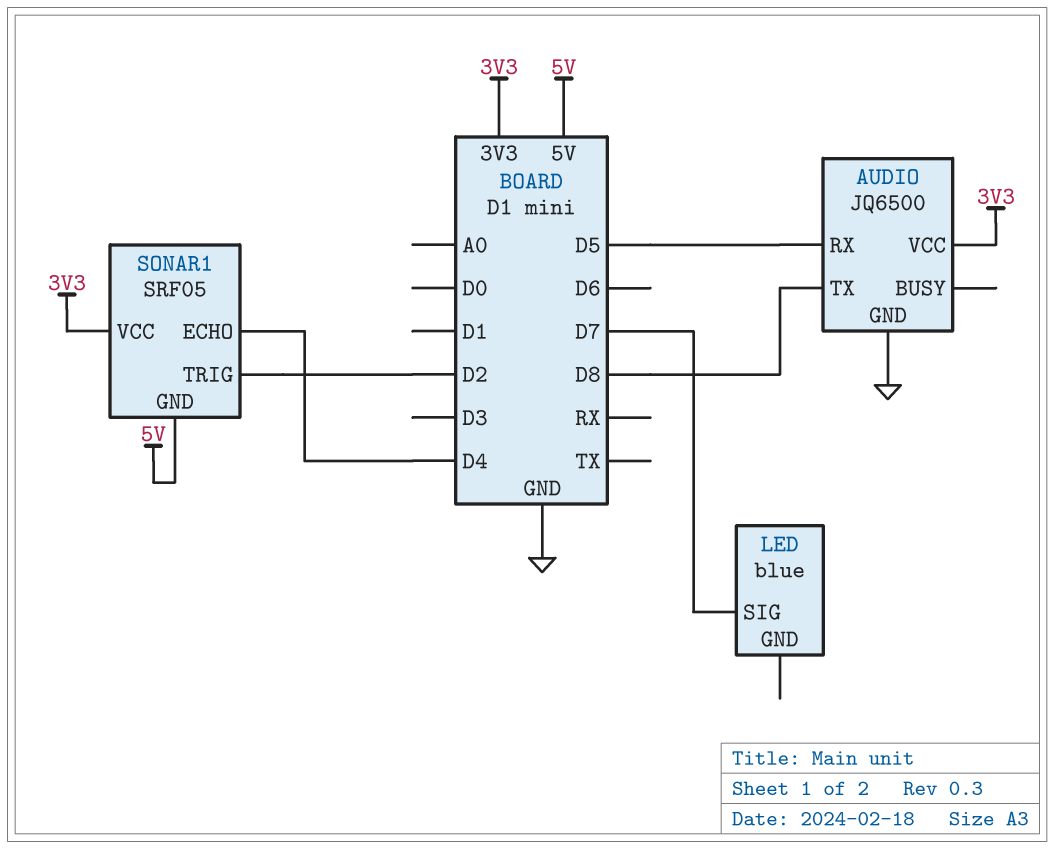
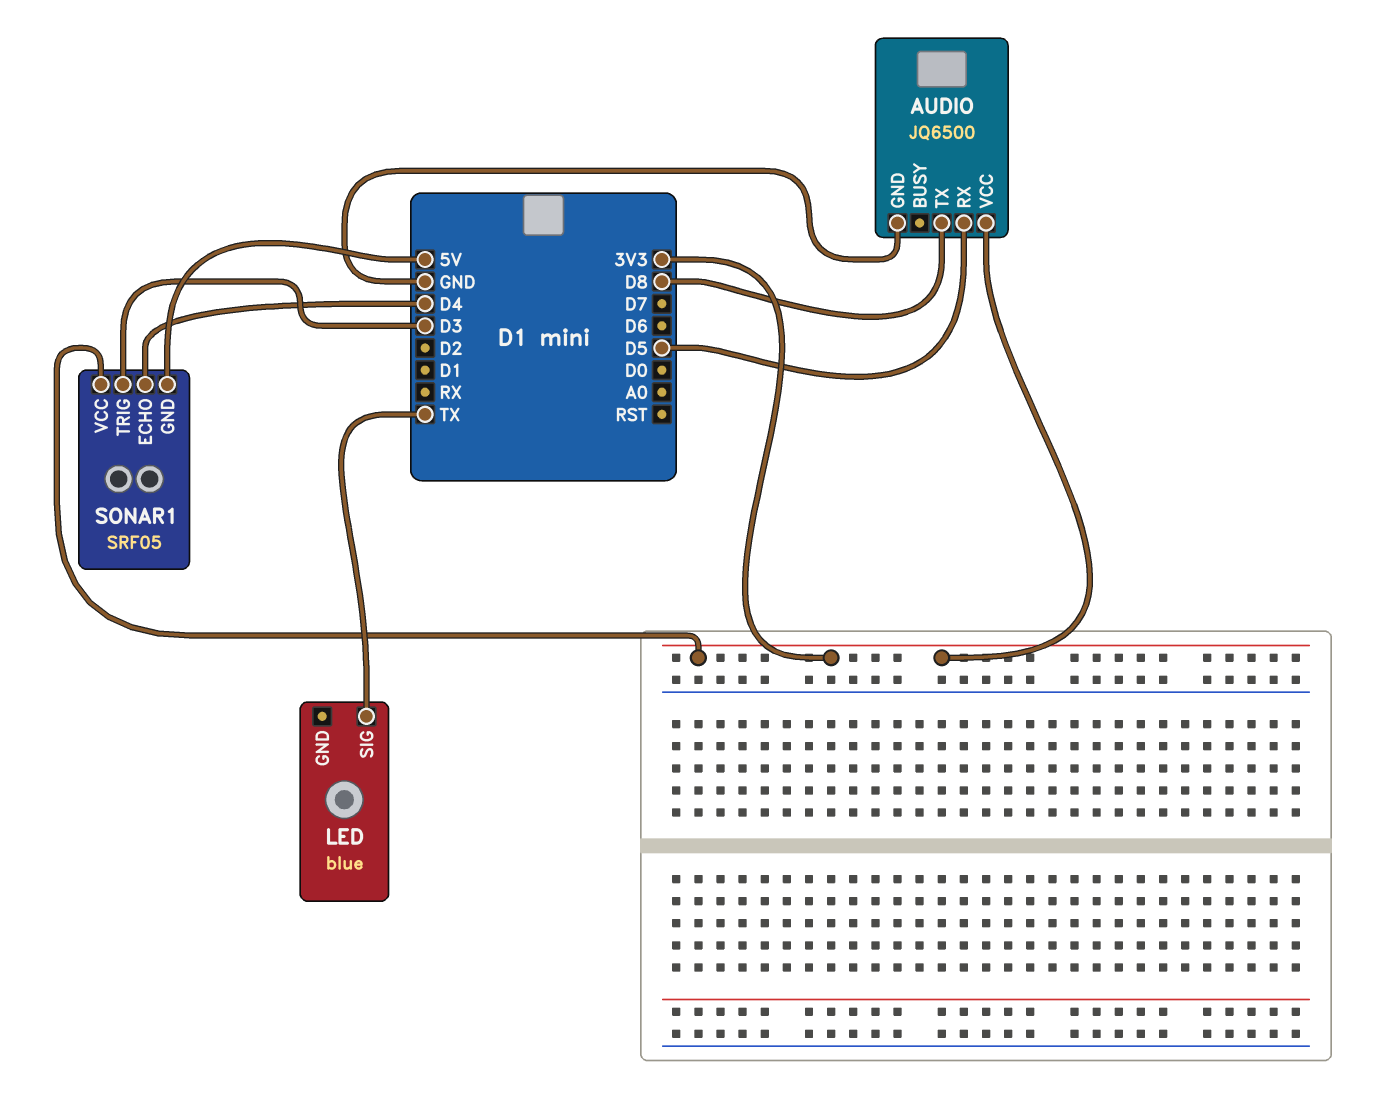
LED pin SIG: D7 -> TX
SONAR1 pin TRIG: D2 -> D3

